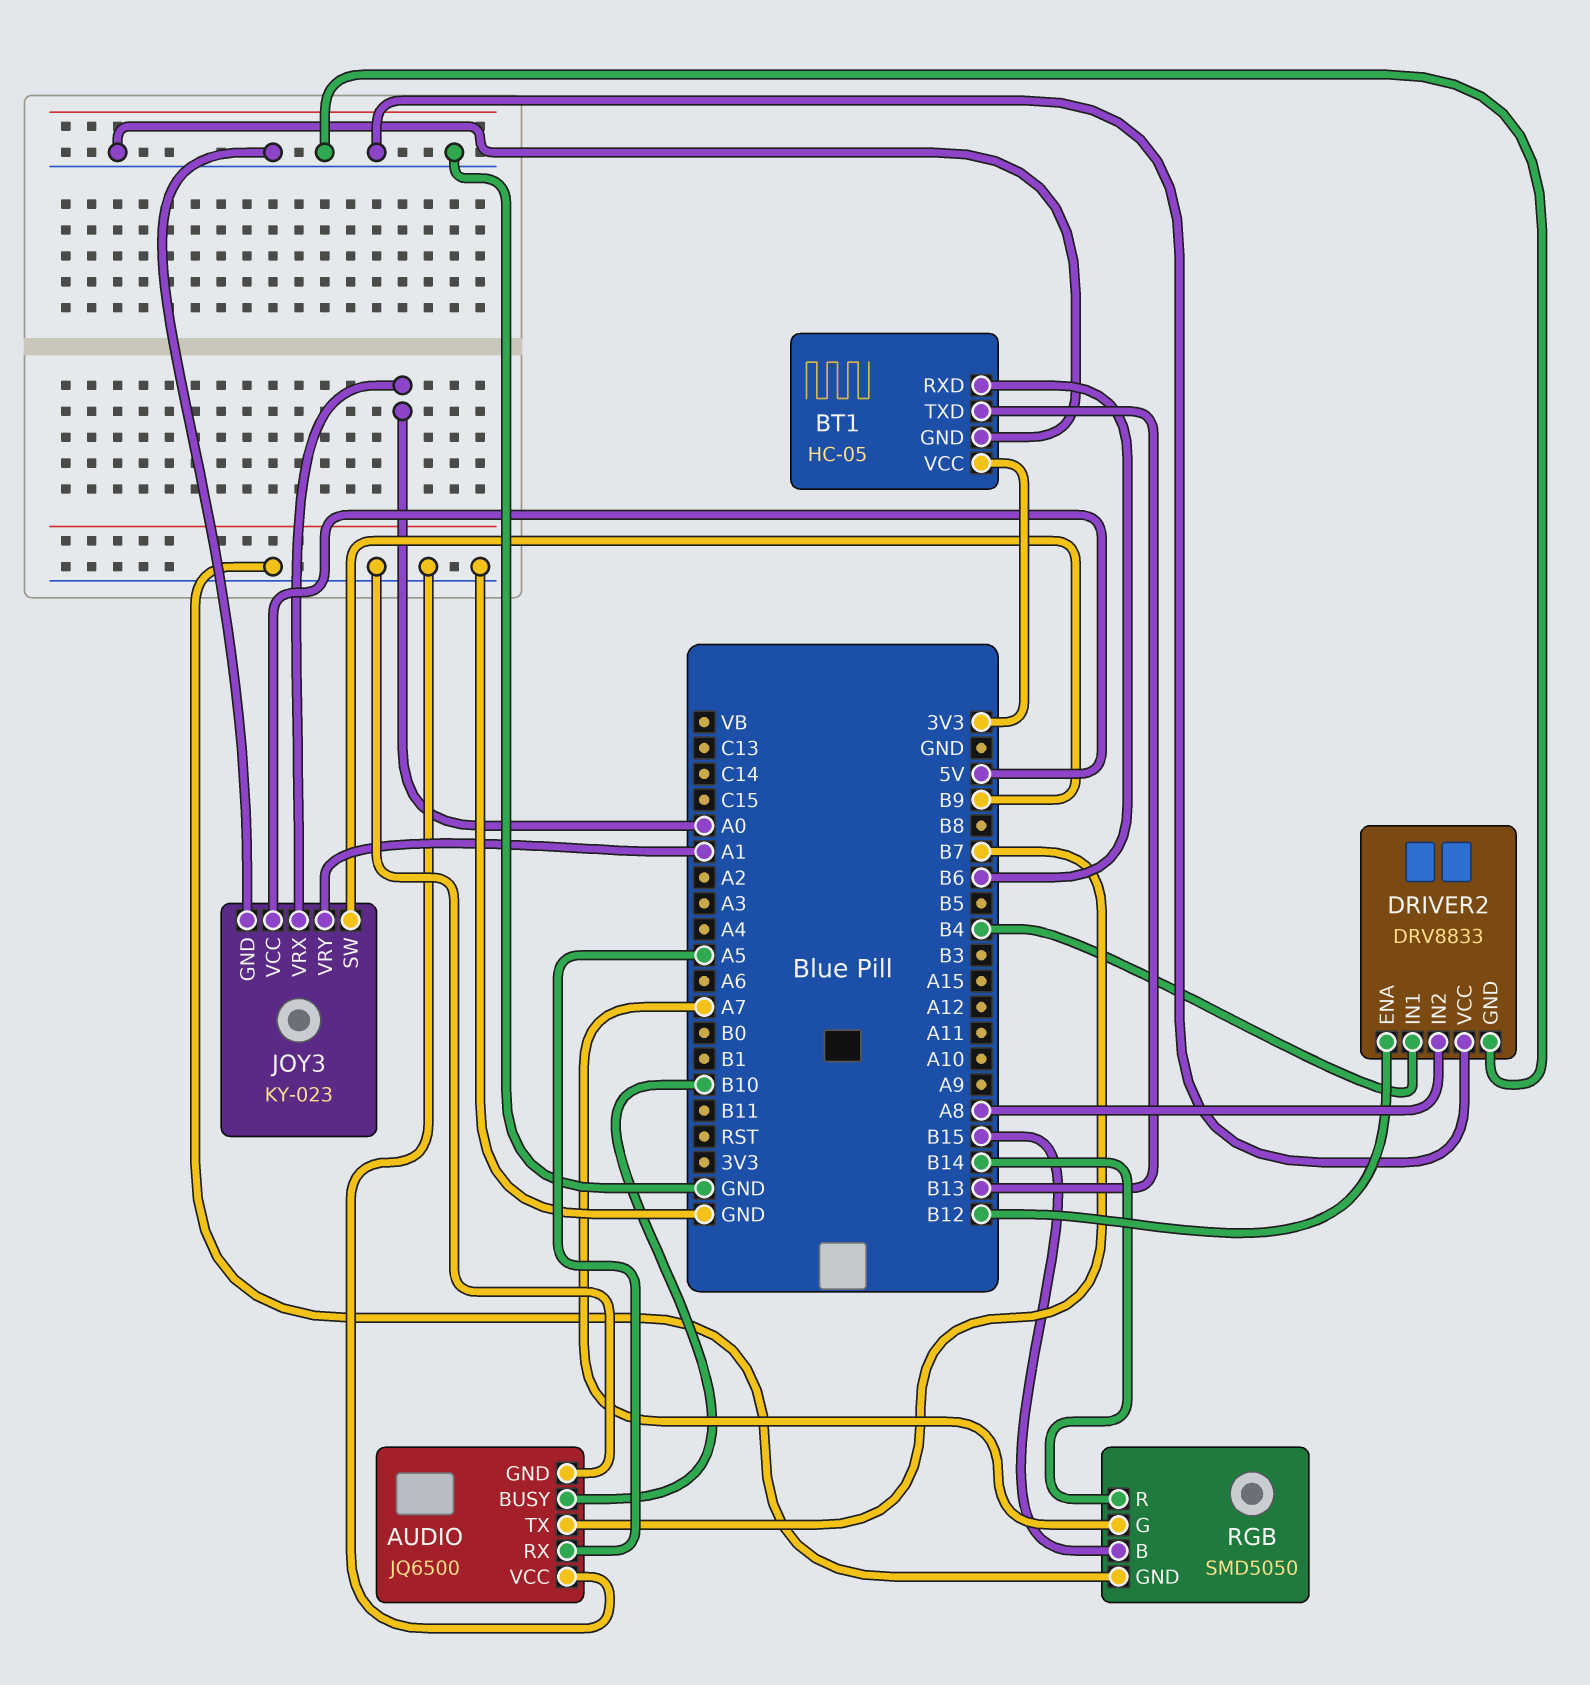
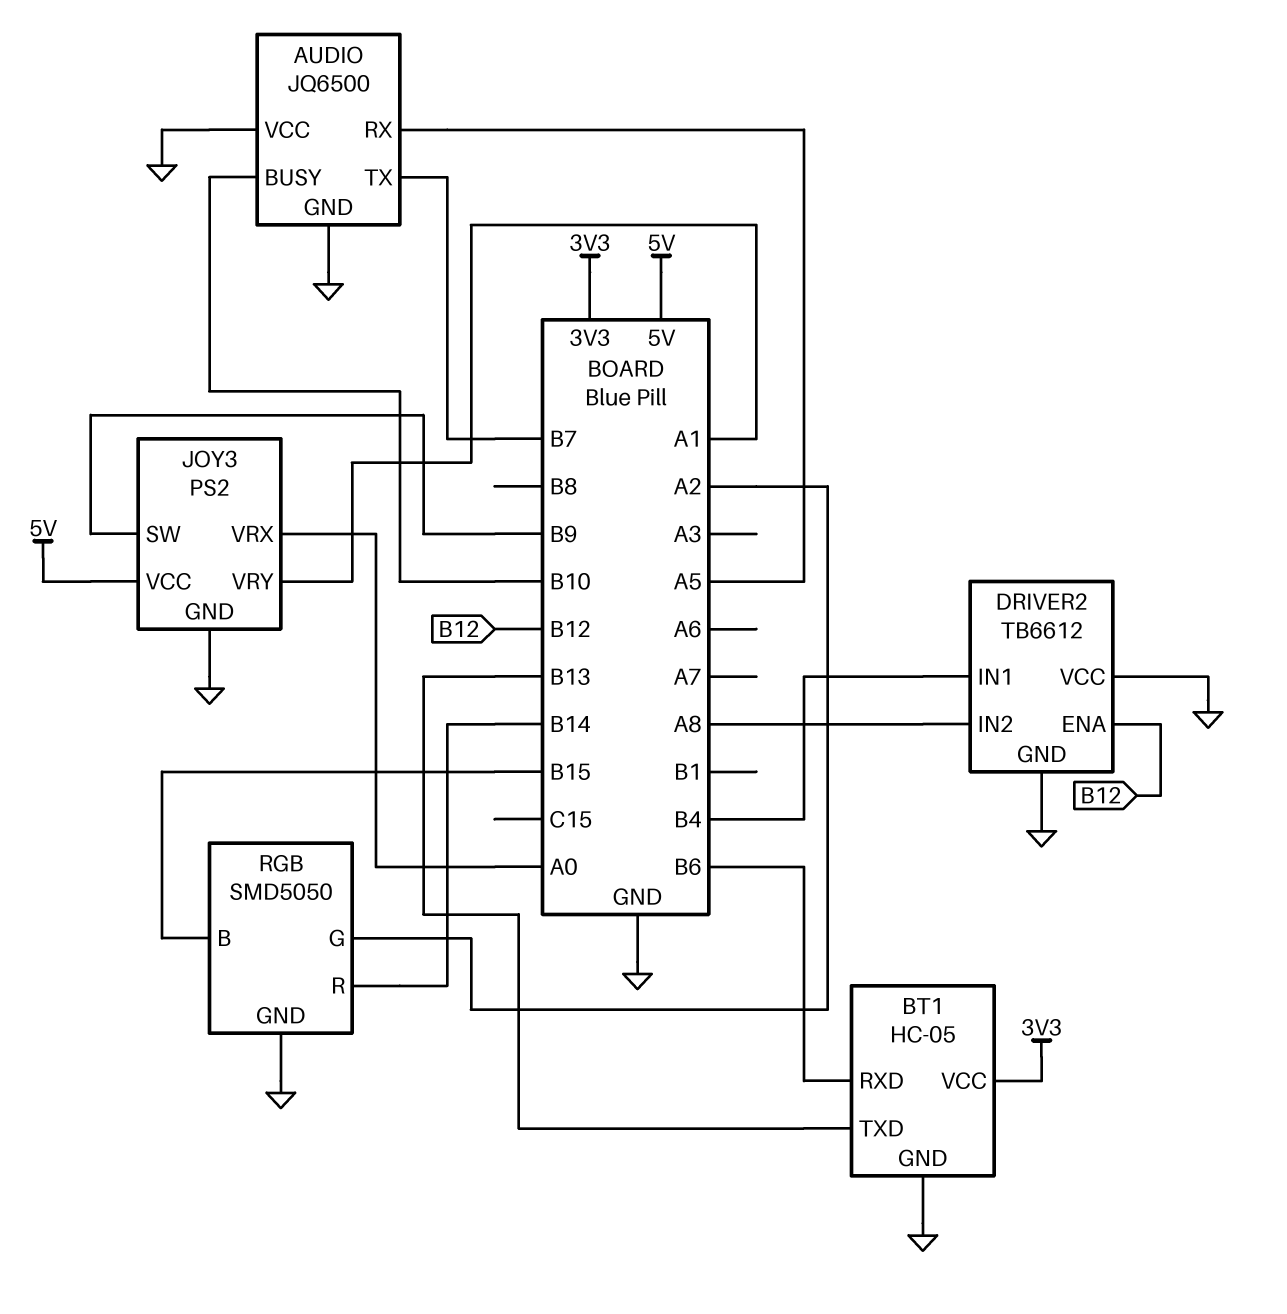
DRIVER2: DRV8833 -> TB6612
JOY3: KY-023 -> PS2
RGB pin G: A7 -> A2

